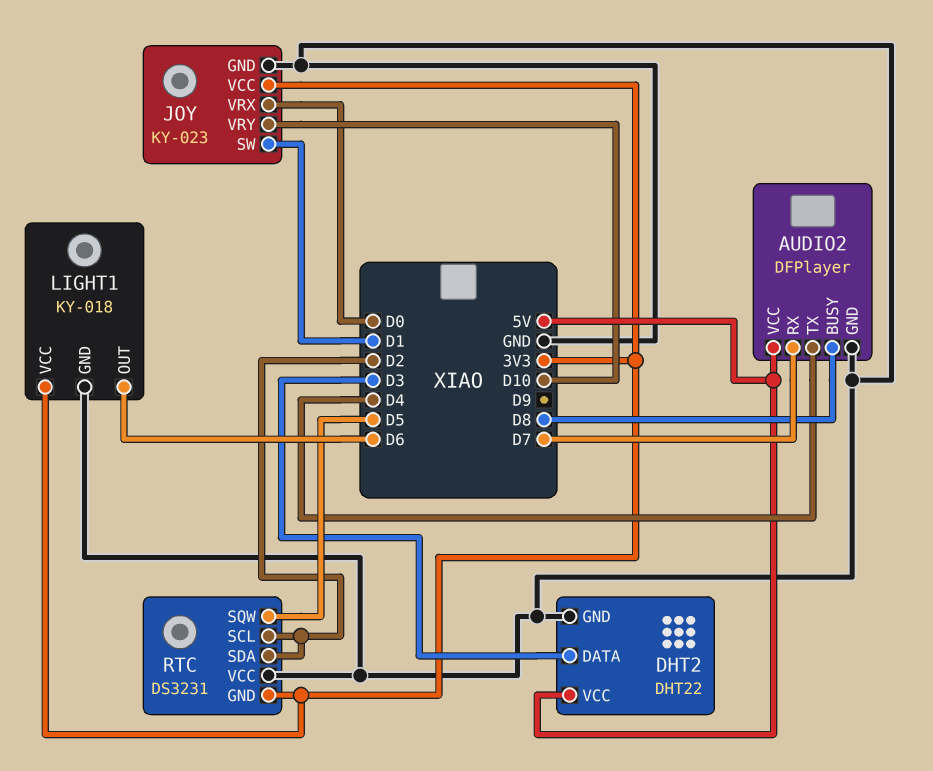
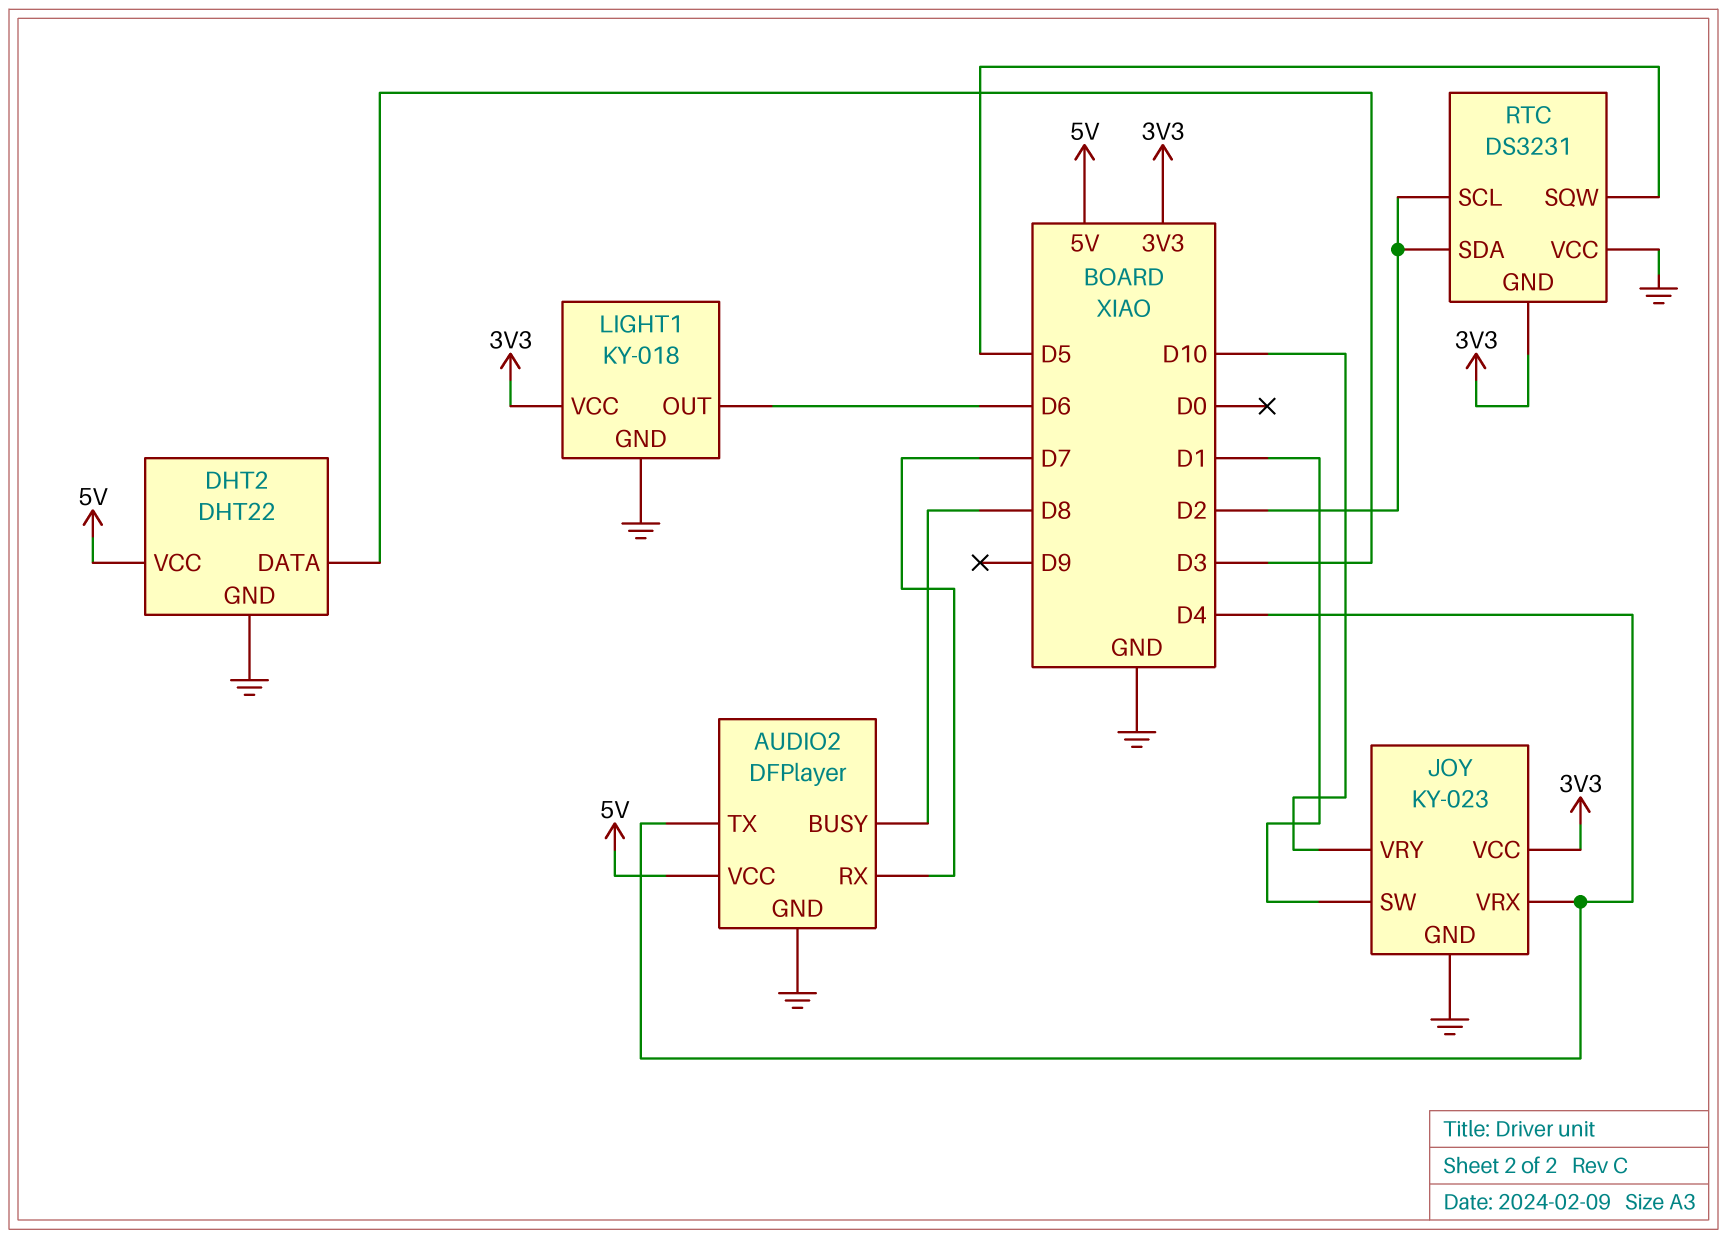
JOY pin VRX: D0 -> D4

